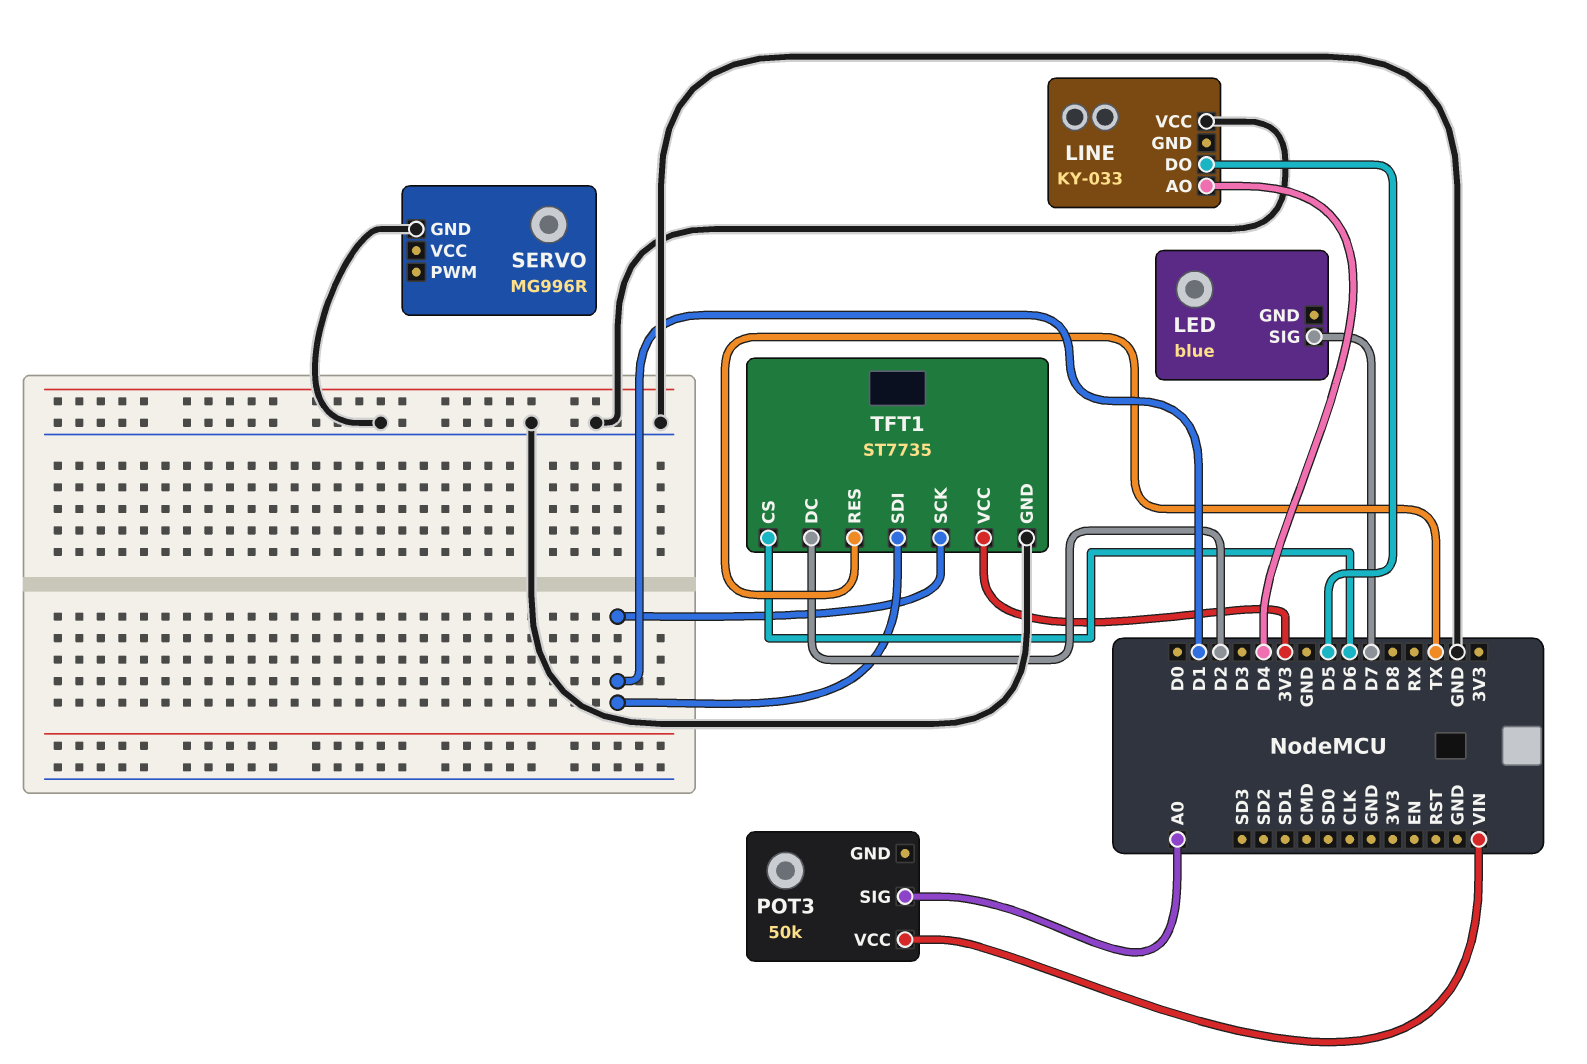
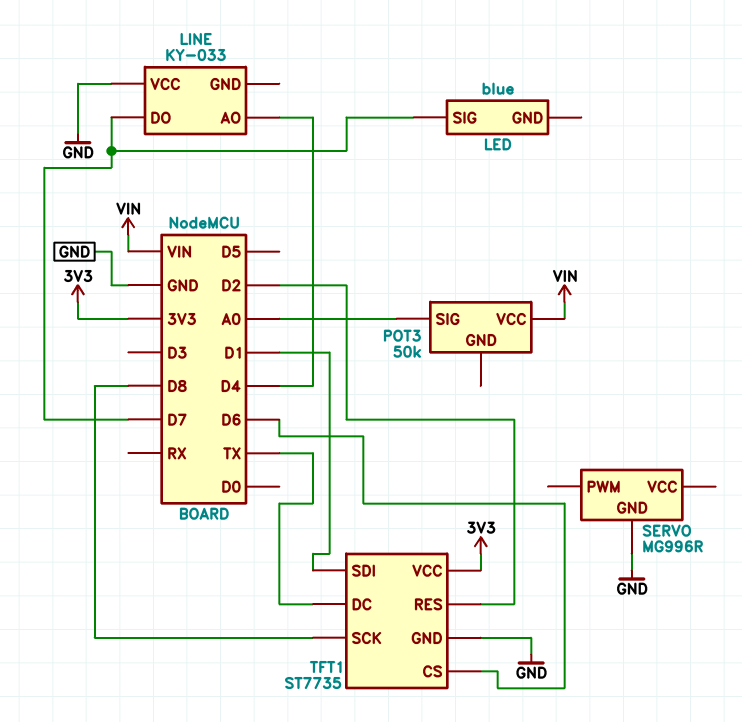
LINE pin DO: D5 -> D7
TFT1 pin DC: D2 -> TX
TFT1 pin RES: TX -> D2
TFT1 pin SCK: D1 -> D8

